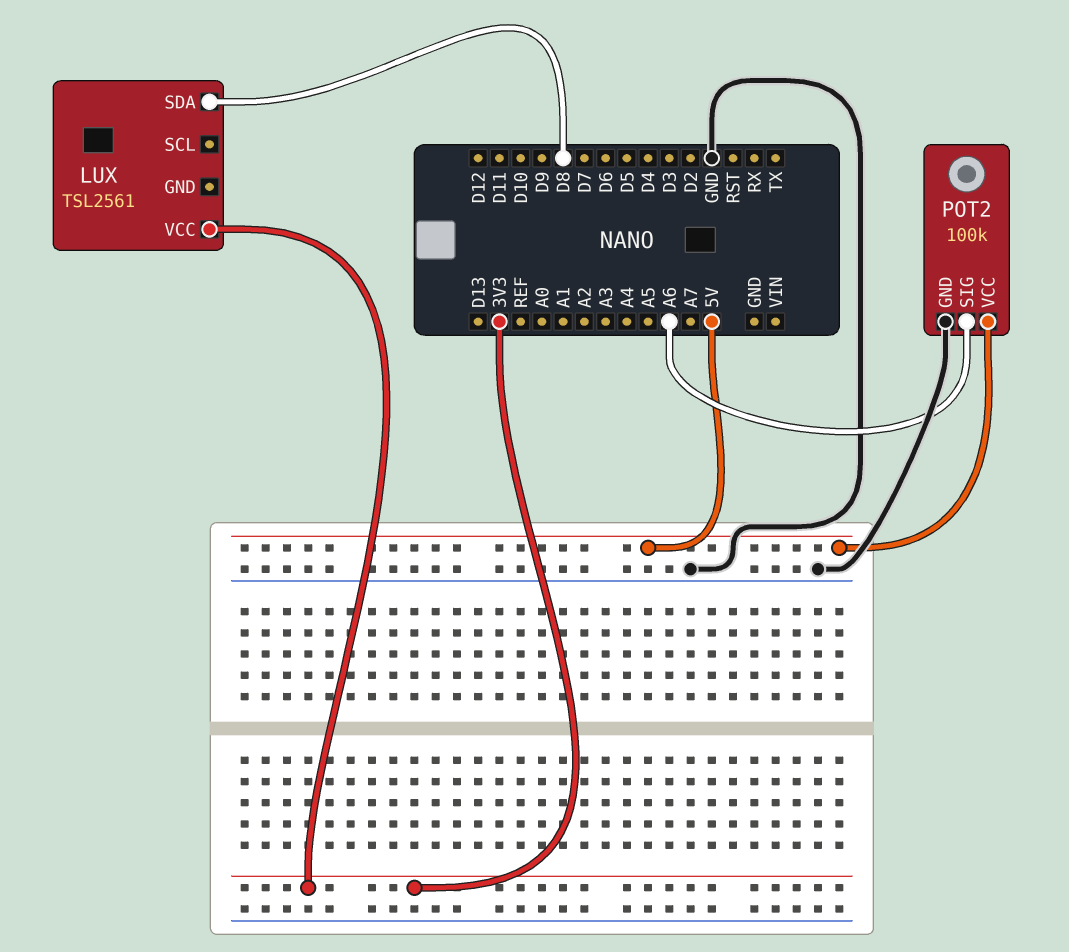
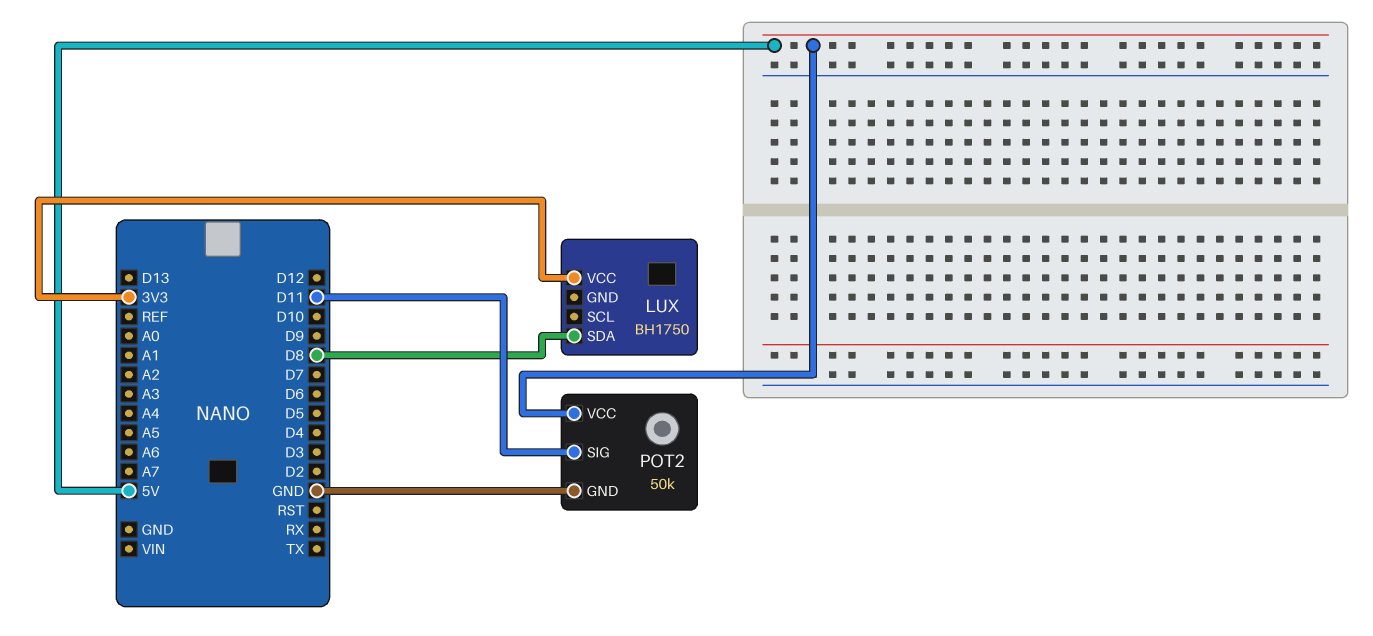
LUX: TSL2561 -> BH1750
POT2: 100k -> 50k
POT2 pin SIG: A6 -> D11

